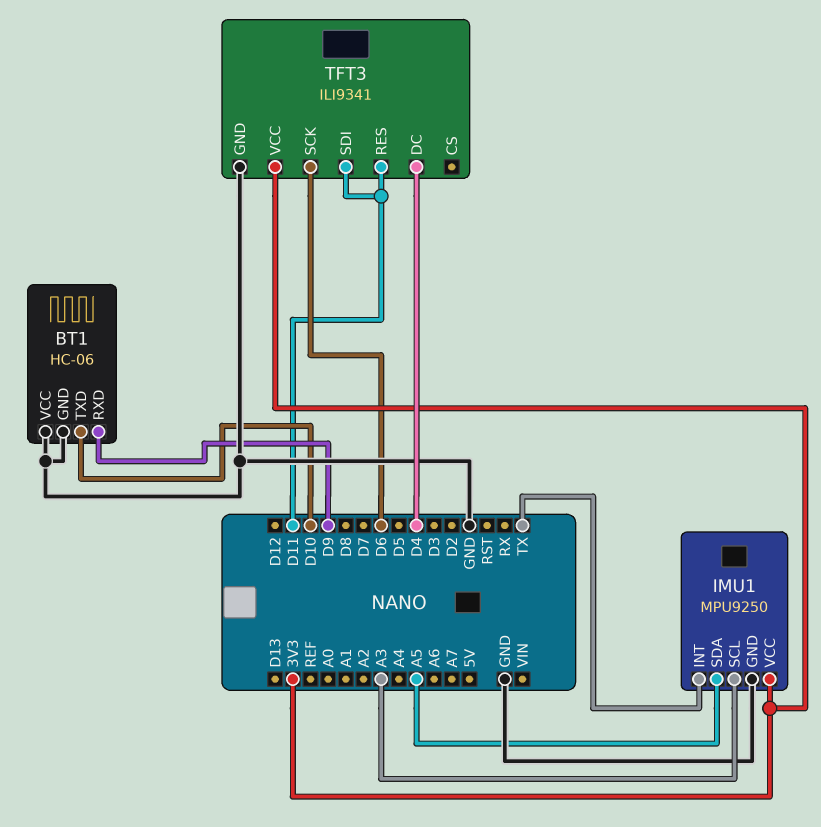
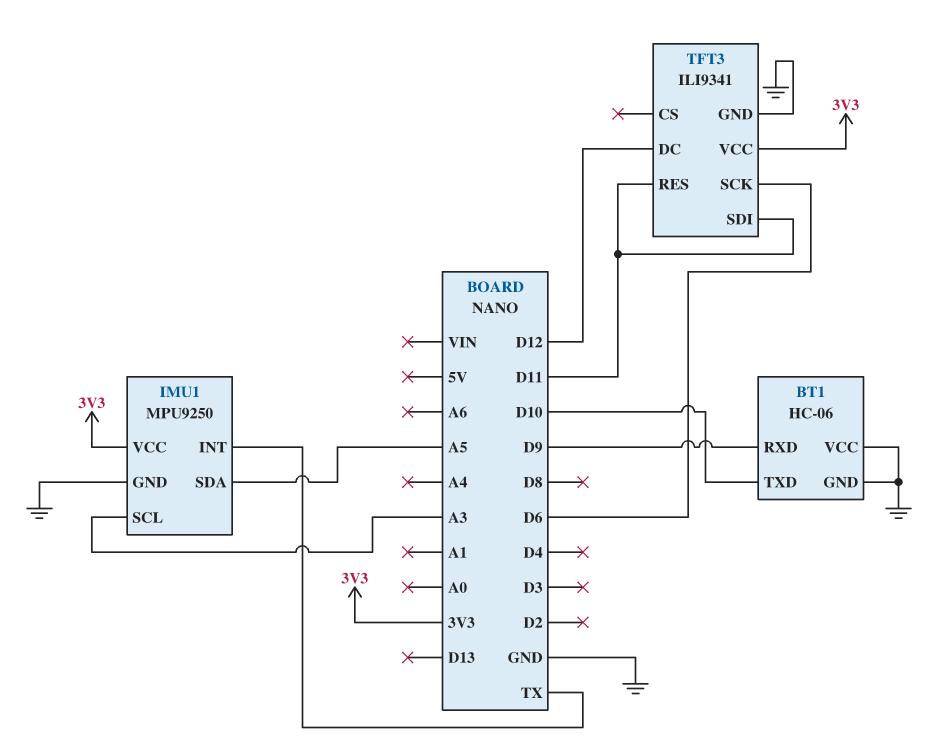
TFT3 pin DC: D4 -> D12

